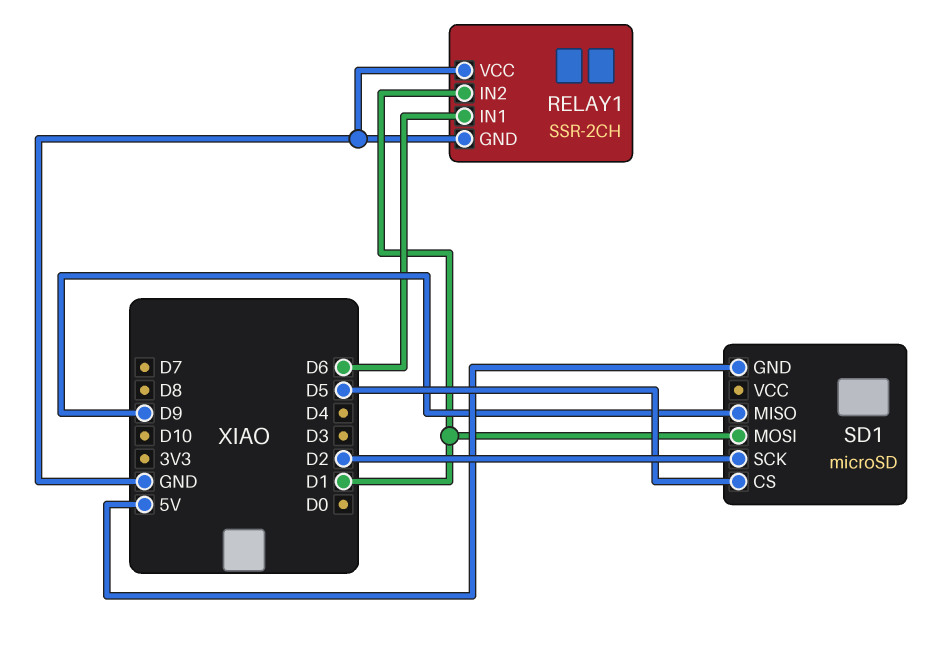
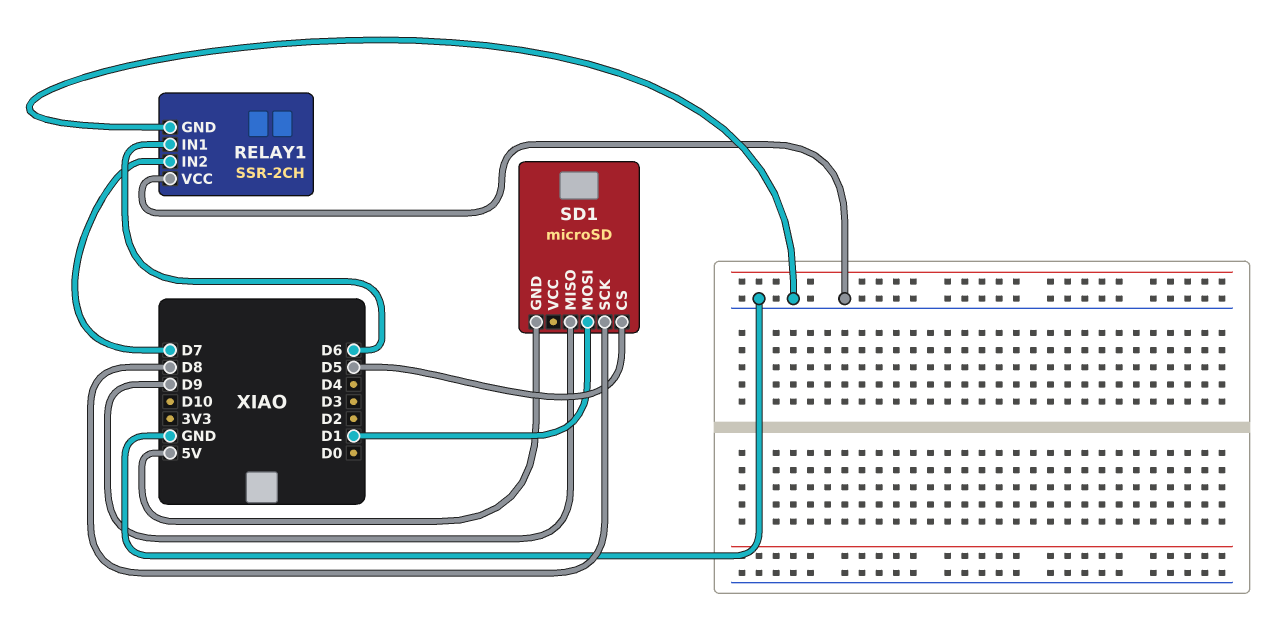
RELAY1 pin IN2: D1 -> D7
SD1 pin SCK: D2 -> D8

